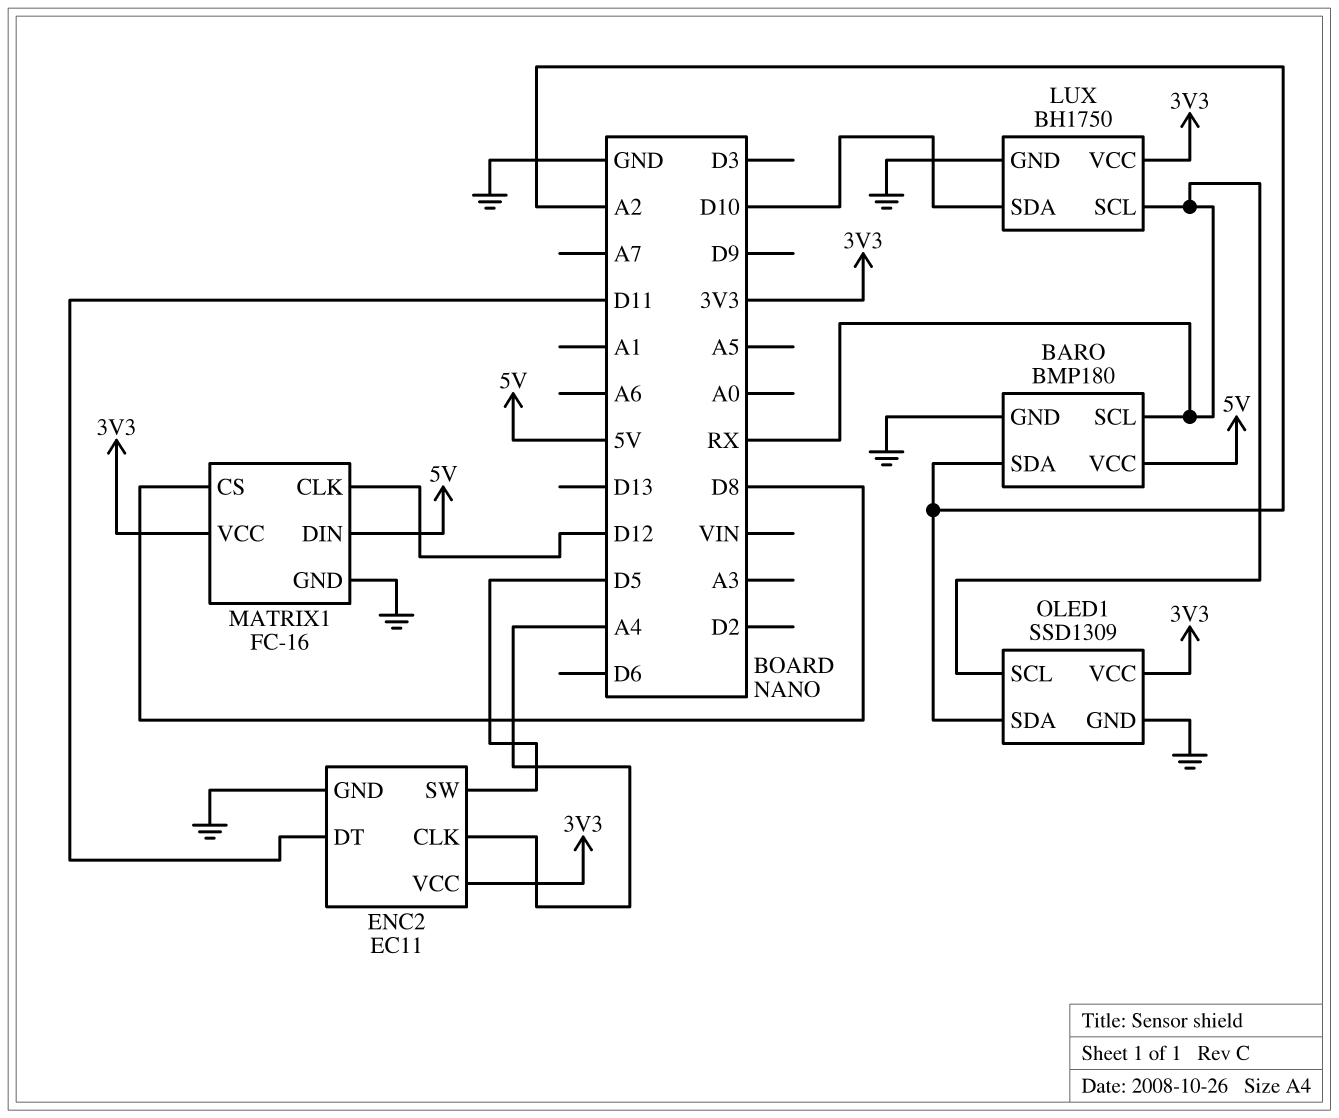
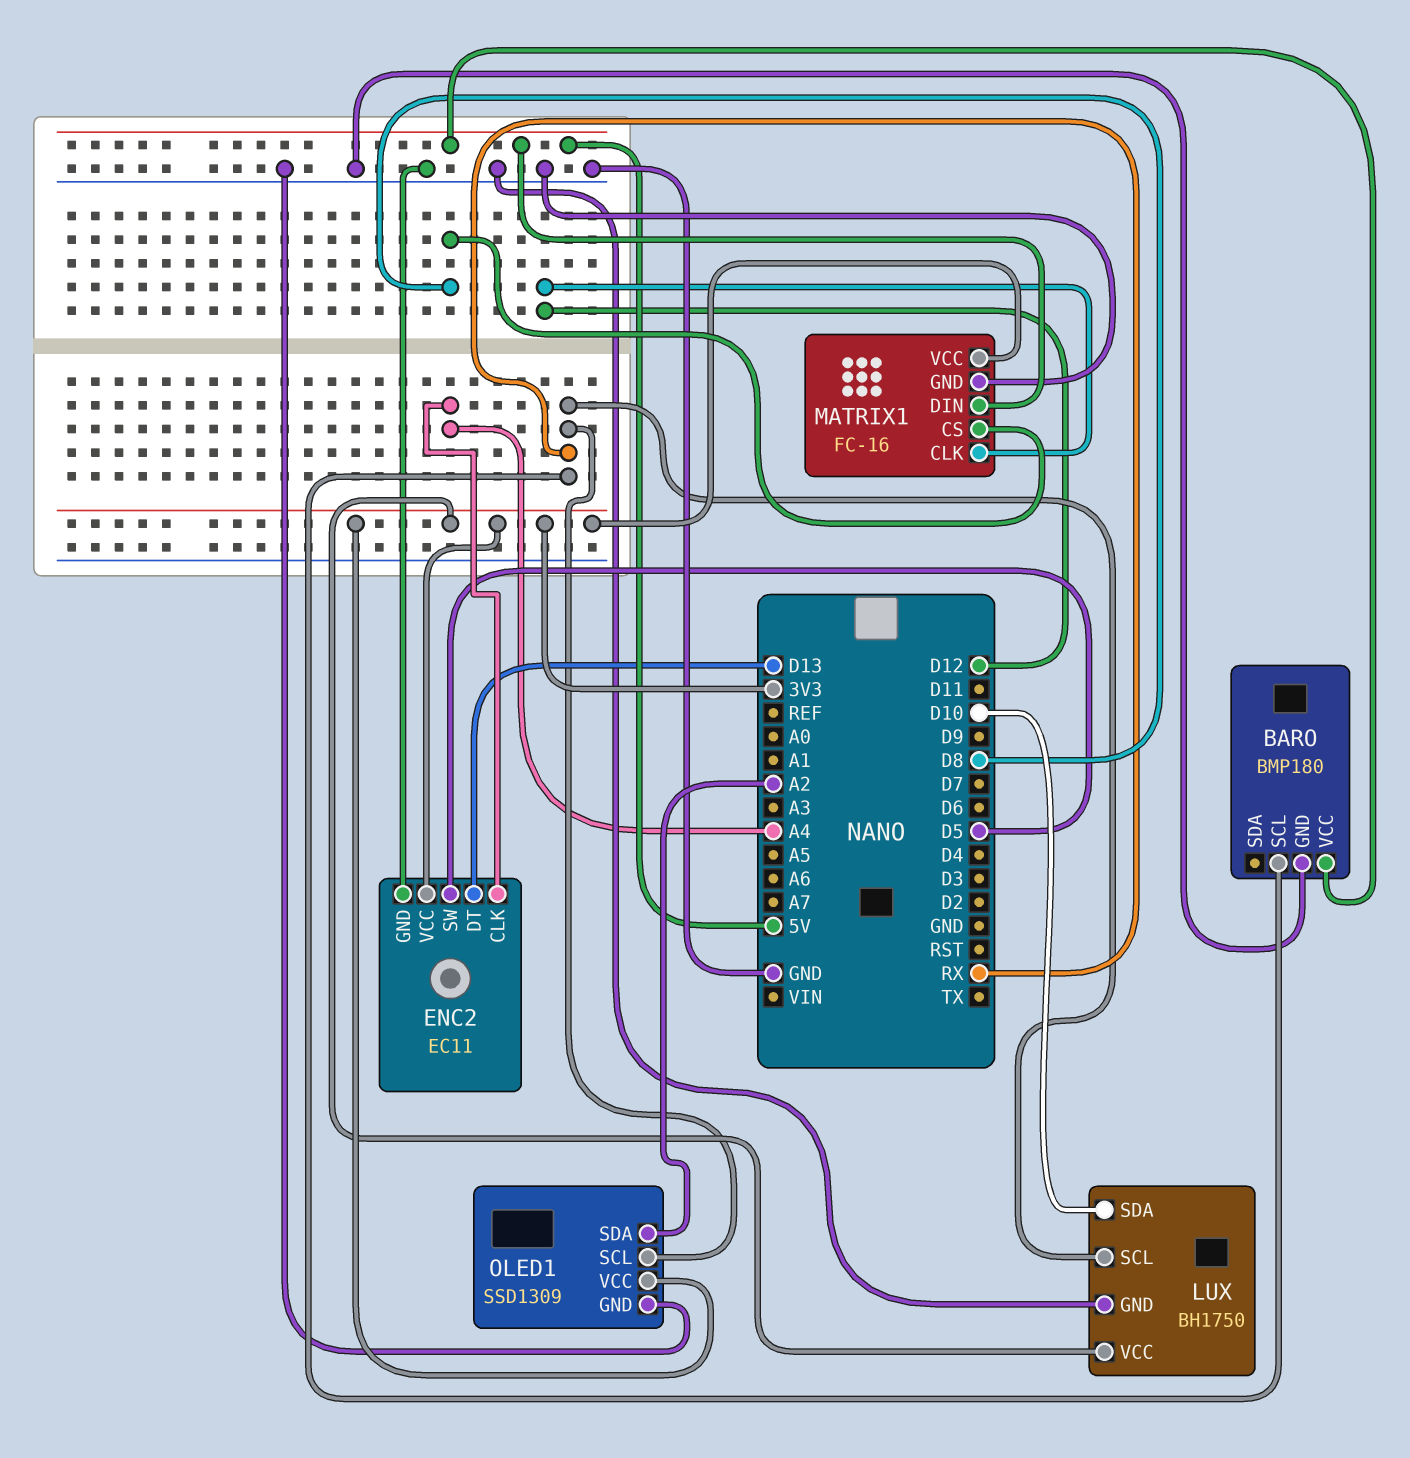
BARO pin SDA: A2 -> none
ENC2 pin DT: D11 -> D13

